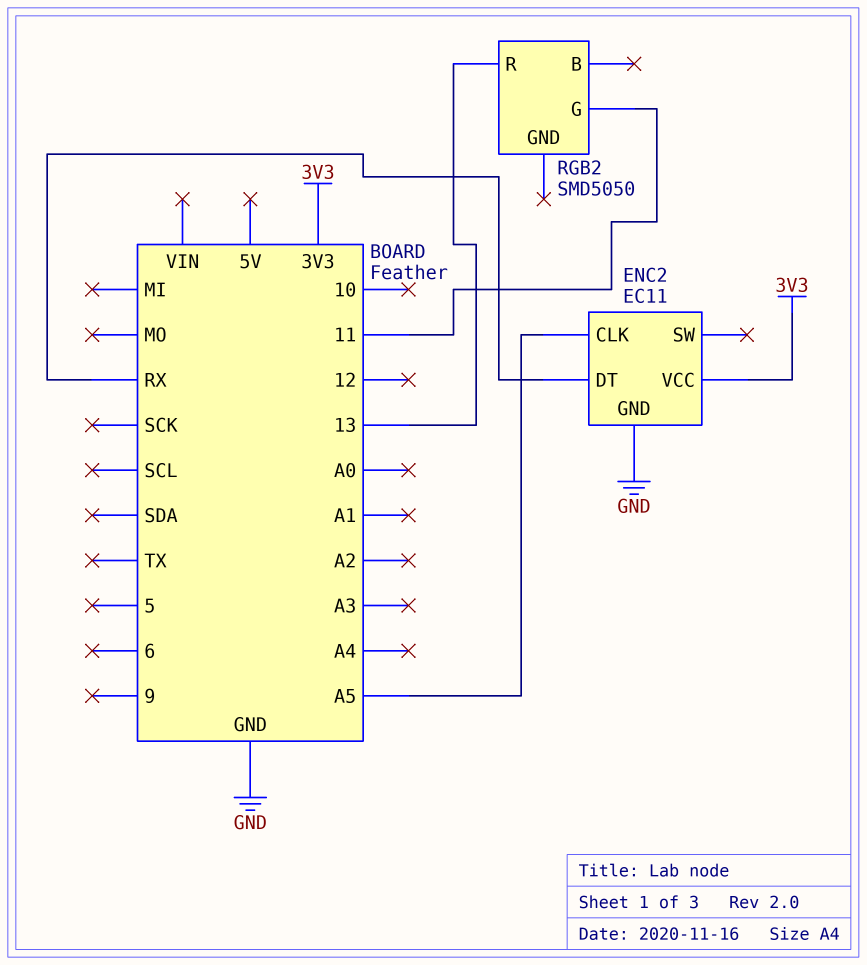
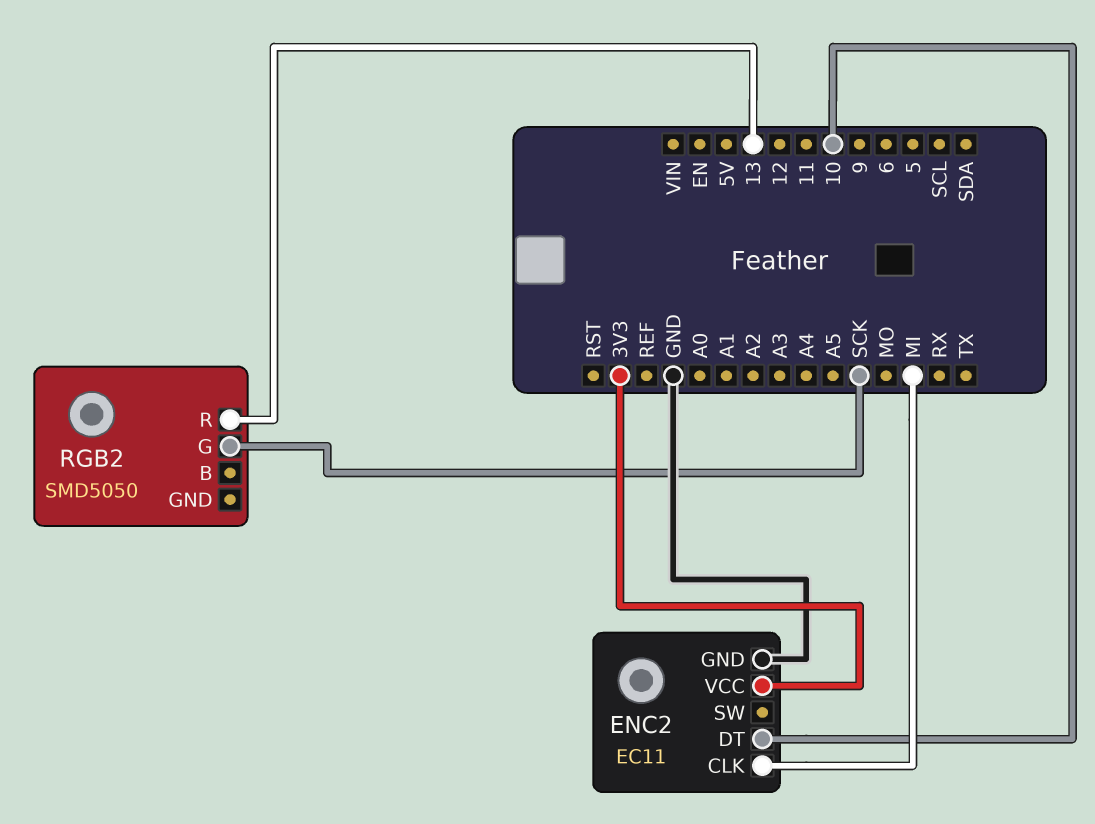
ENC2 pin CLK: A5 -> MI
ENC2 pin DT: RX -> 10
RGB2 pin G: 11 -> SCK

